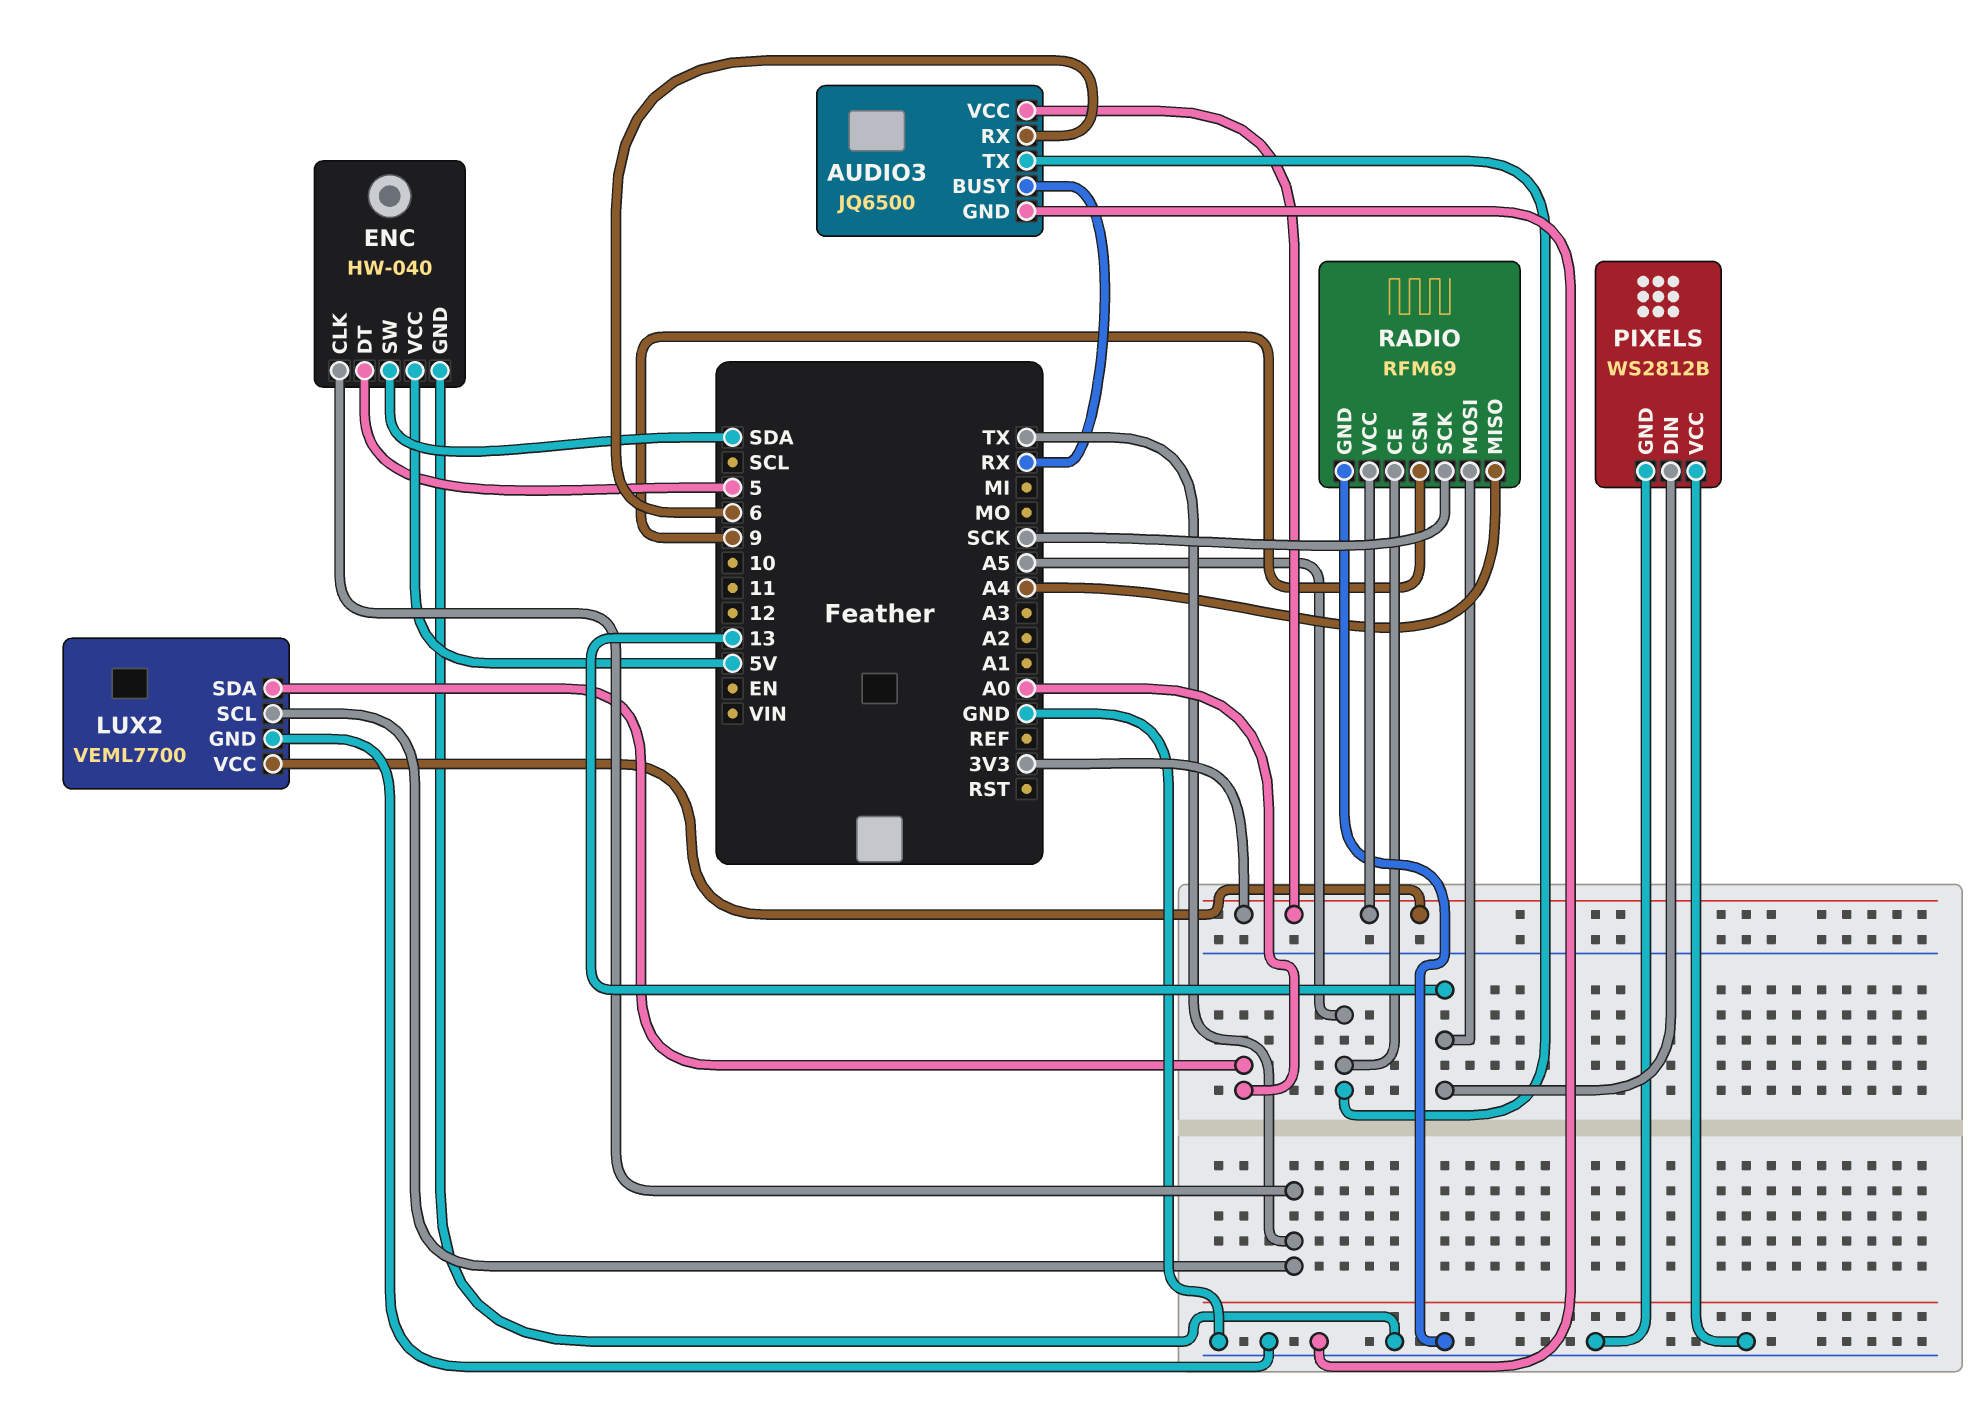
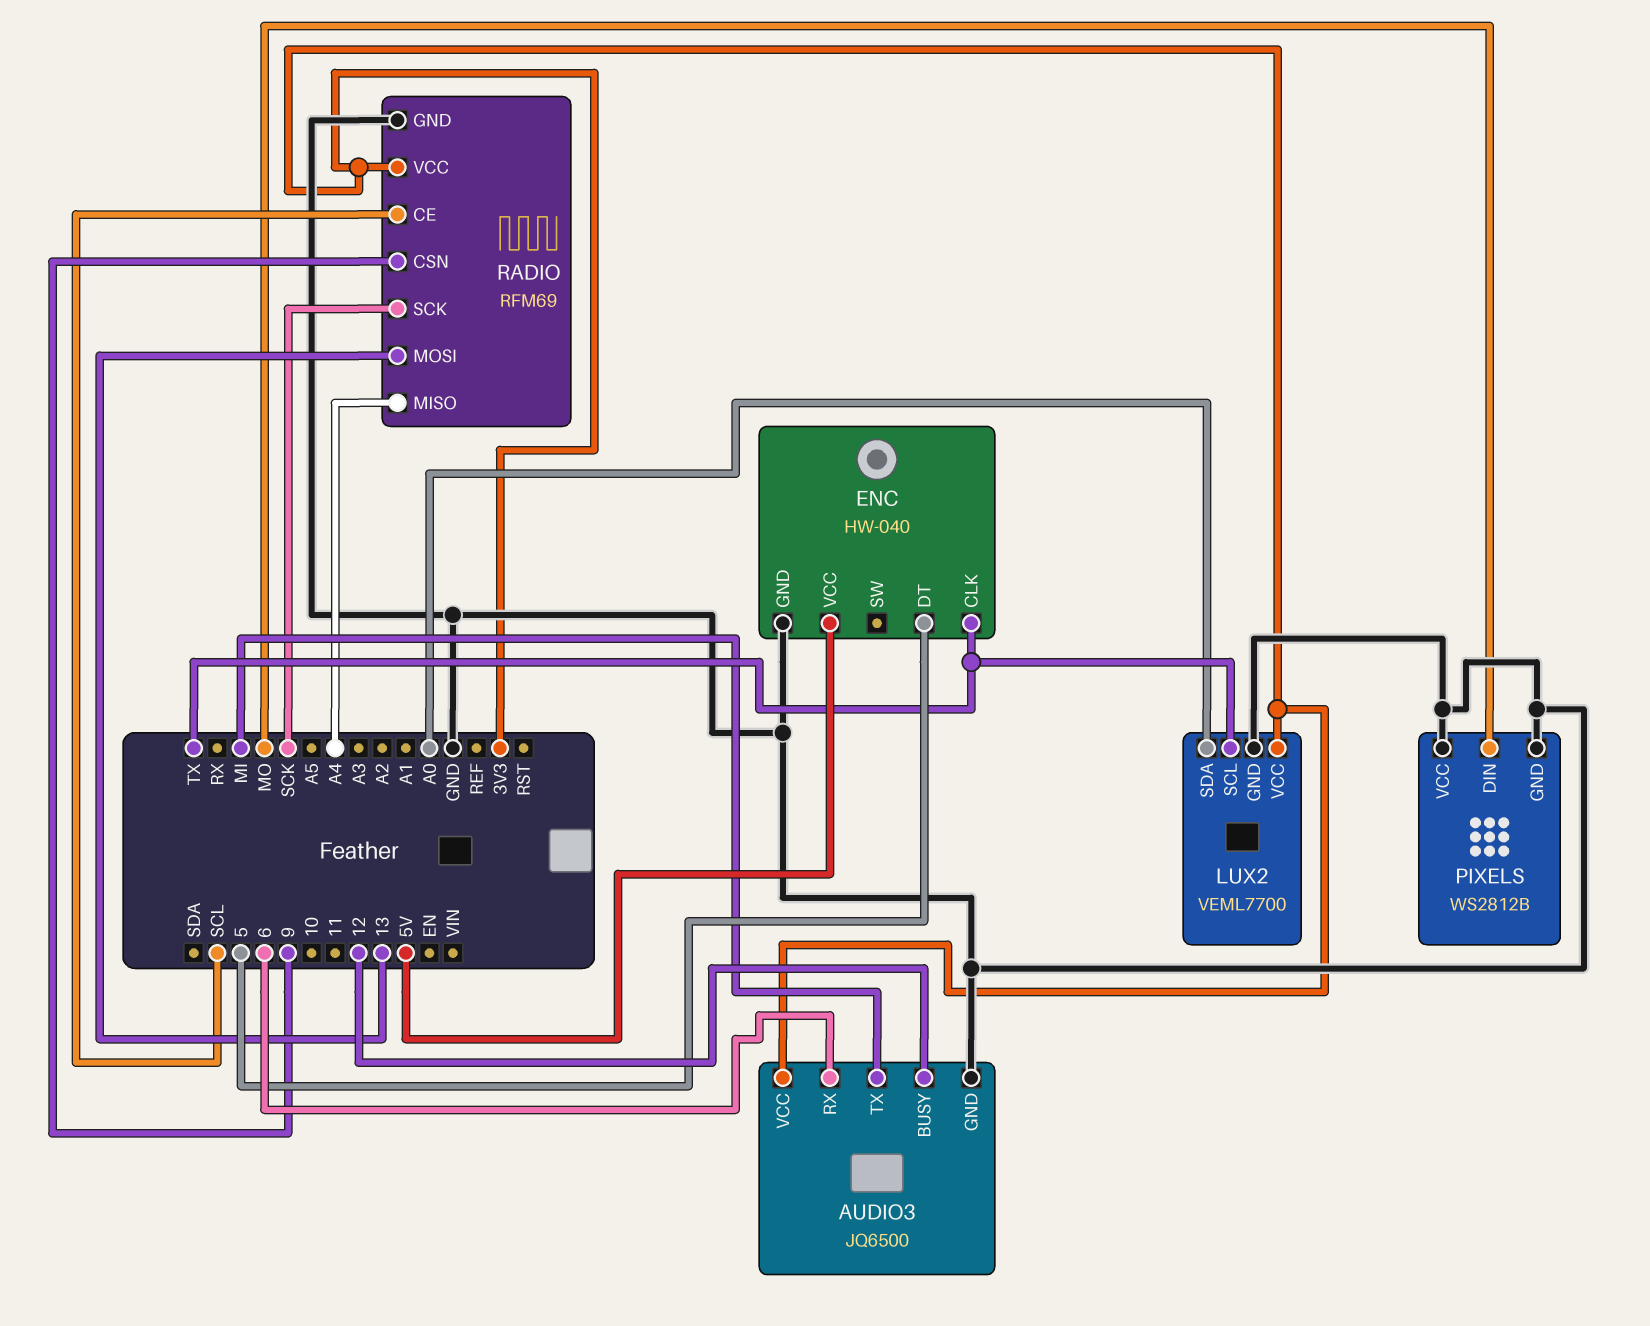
AUDIO3 pin BUSY: RX -> 12
AUDIO3 pin TX: A5 -> MI
ENC pin SW: SDA -> none
PIXELS pin DIN: 13 -> MO
RADIO pin CE: A5 -> SCL

